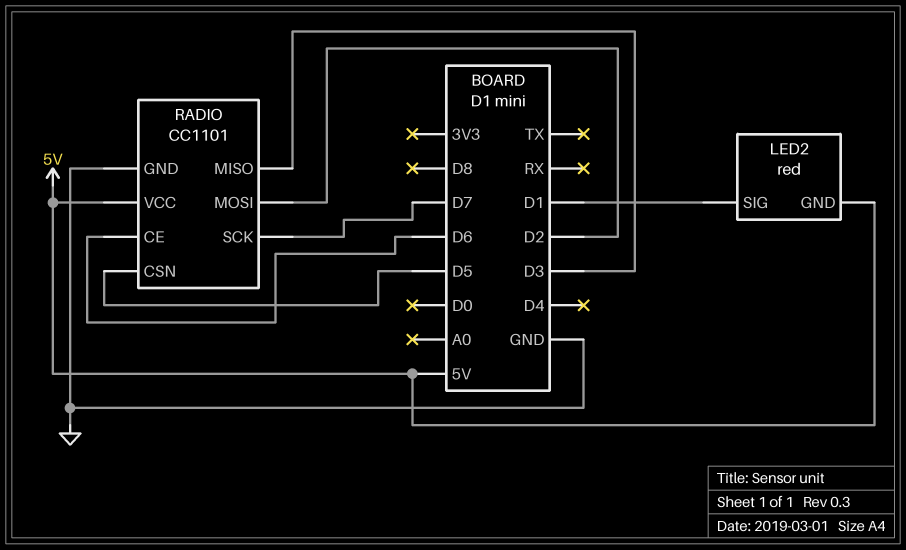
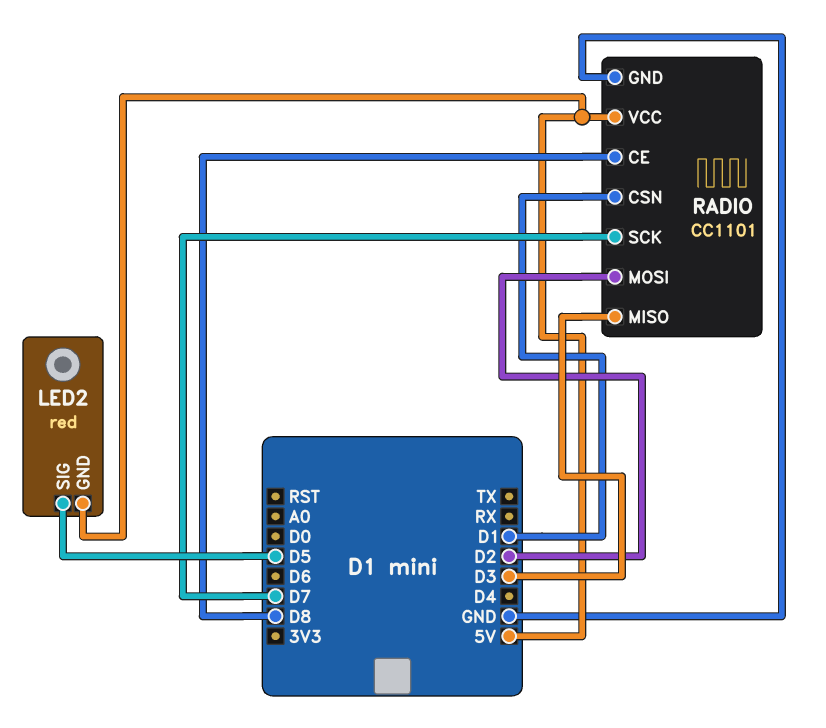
LED2 pin SIG: D1 -> D5
RADIO pin CE: D6 -> D8
RADIO pin CSN: D5 -> D1

